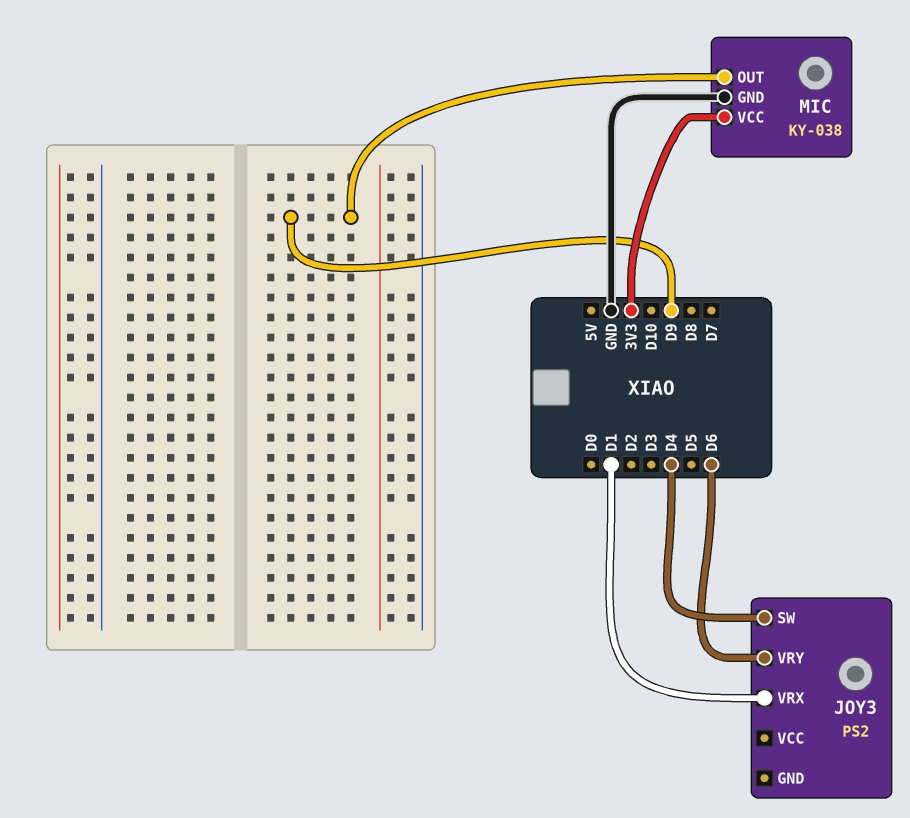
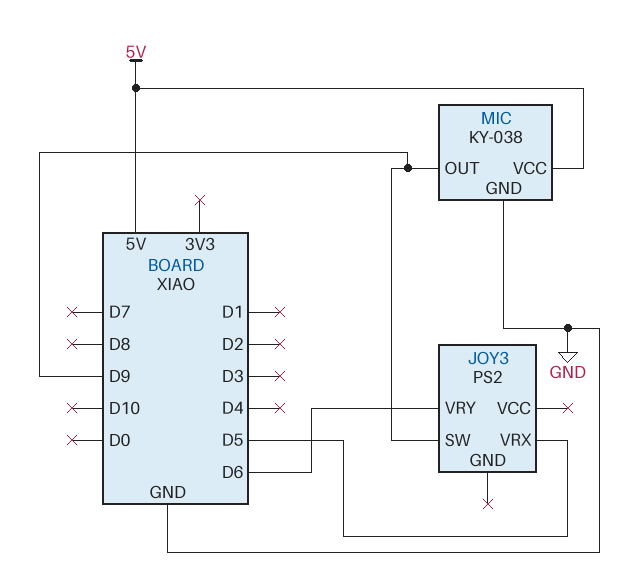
JOY3 pin SW: D4 -> D9
JOY3 pin VRX: D1 -> D5
MIC pin VCC: 3V3 -> 5V

